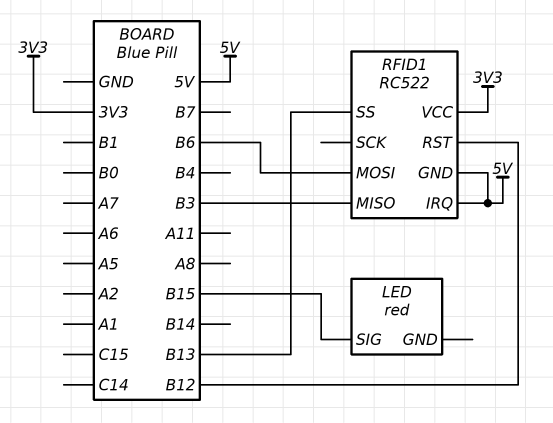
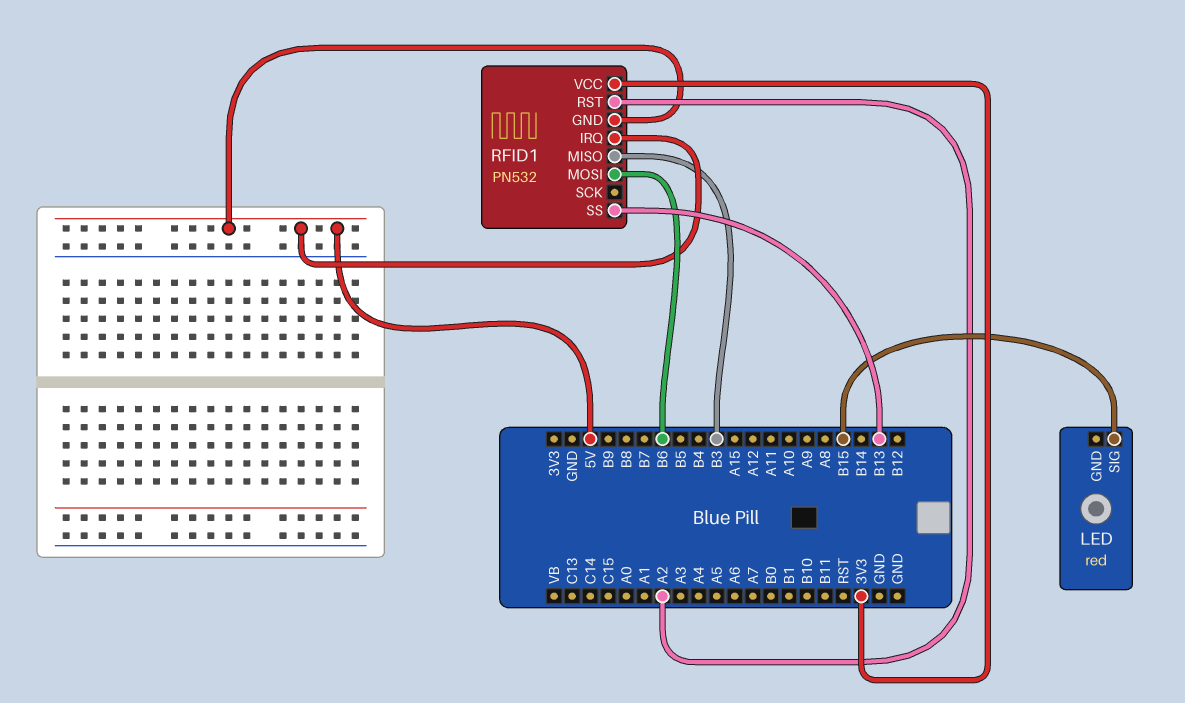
RFID1: RC522 -> PN532
RFID1 pin RST: B12 -> A2

